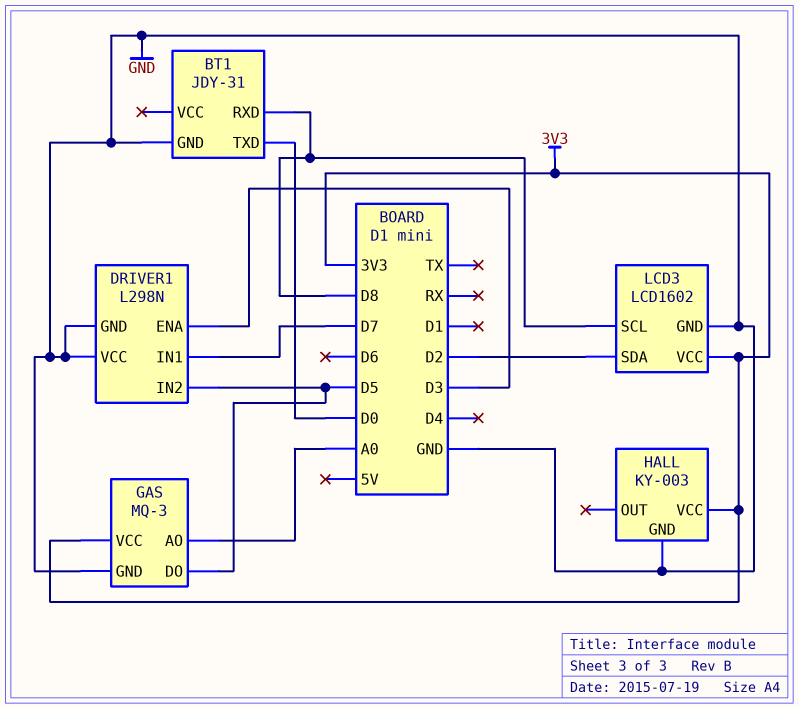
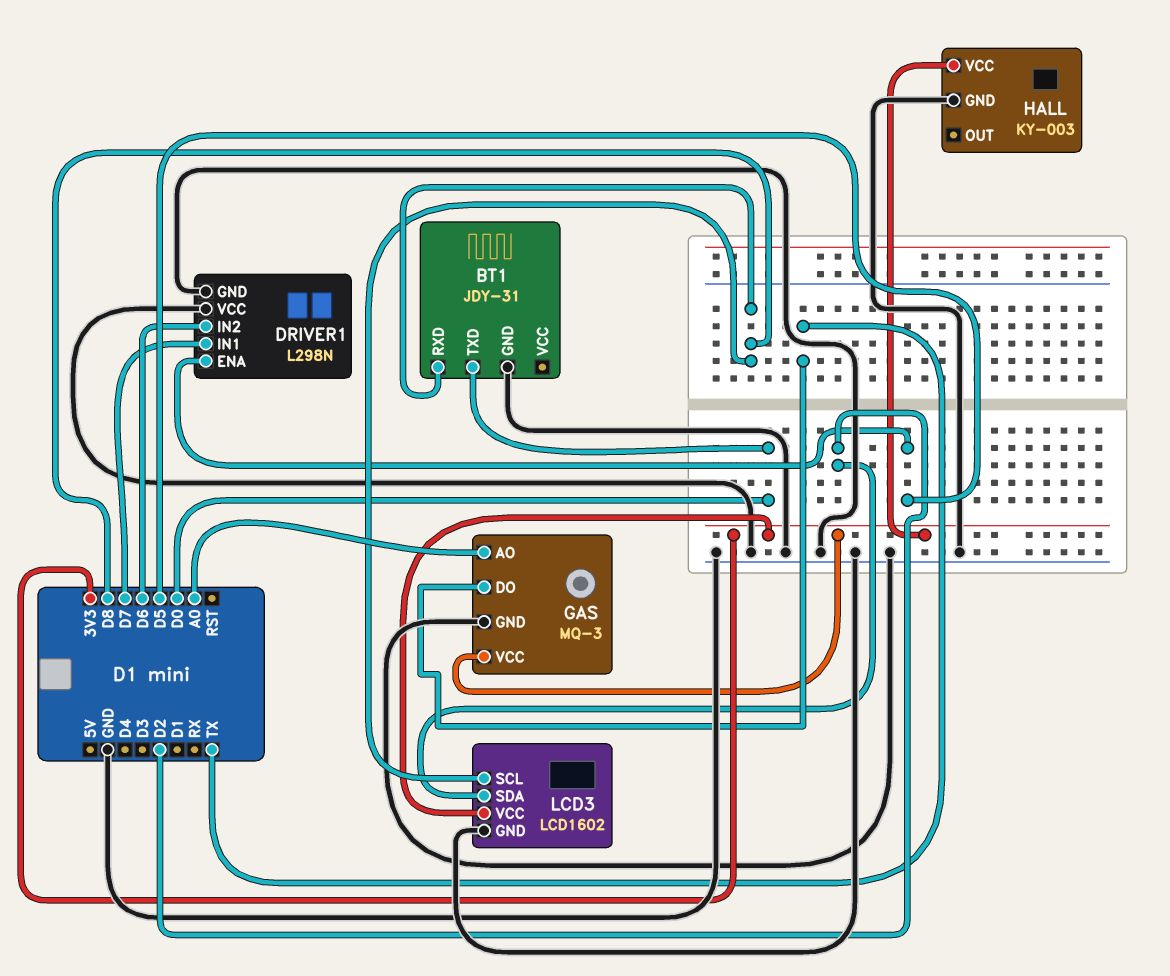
DRIVER1 pin ENA: D3 -> D5
DRIVER1 pin IN2: D5 -> D6
GAS pin DO: D5 -> TX

